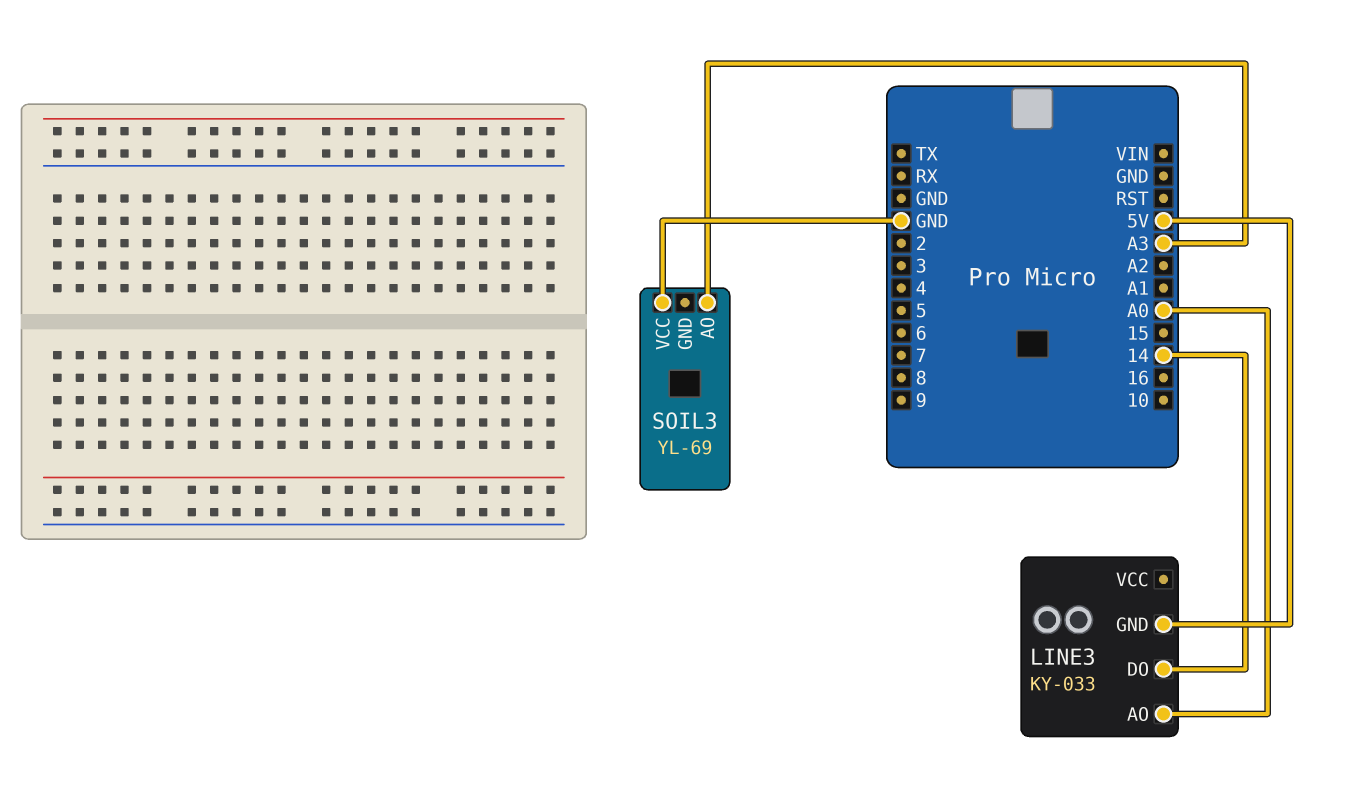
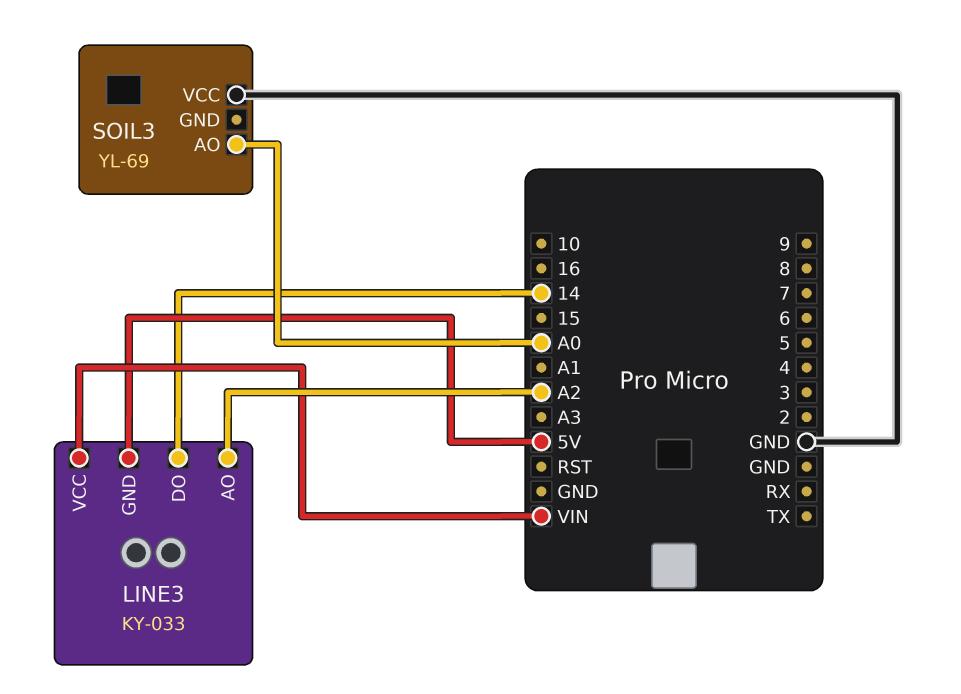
LINE3 pin AO: A0 -> A2
LINE3 pin VCC: none -> VIN
SOIL3 pin AO: A3 -> A0

